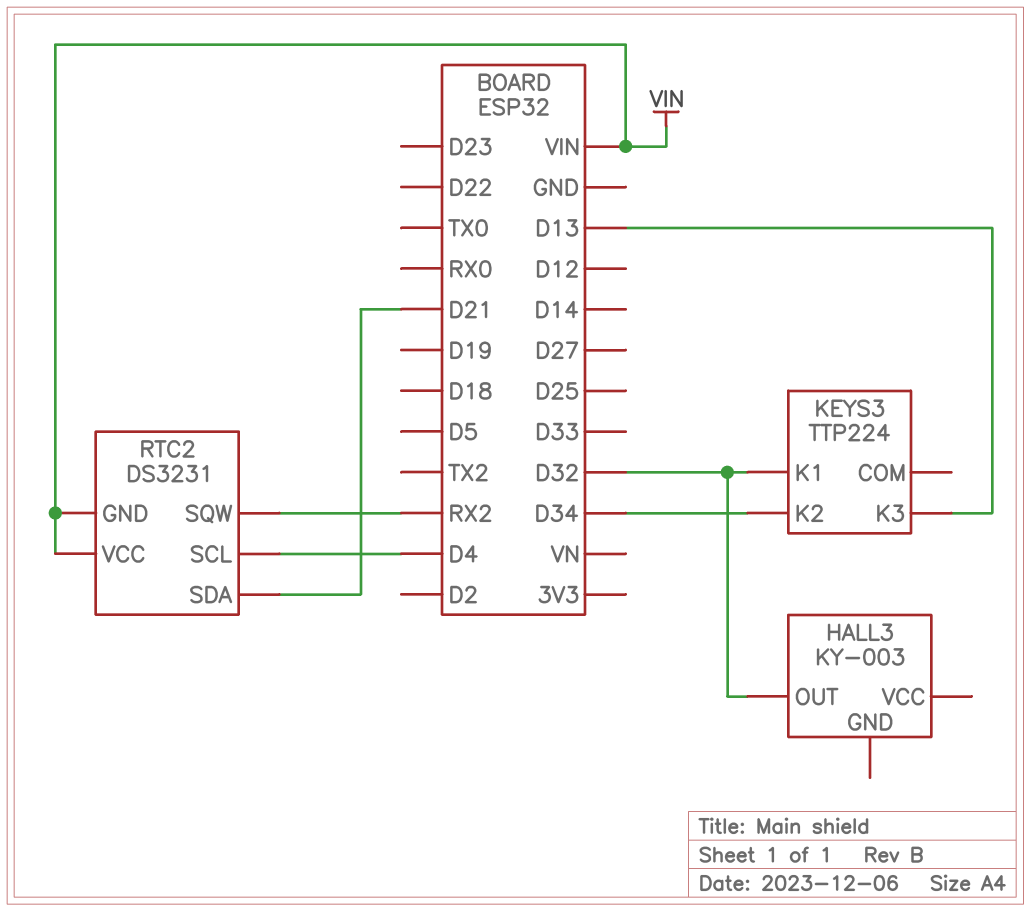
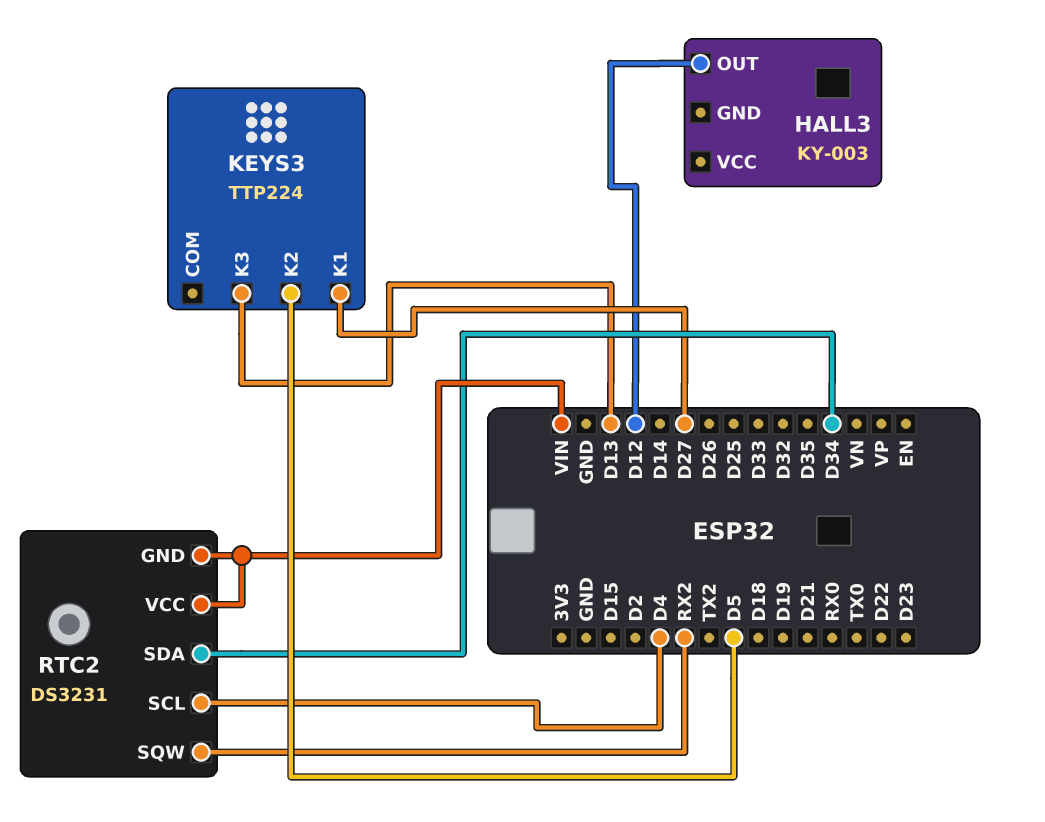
HALL3 pin OUT: D32 -> D12
KEYS3 pin K1: D32 -> D27
KEYS3 pin K2: D34 -> D5
RTC2 pin SDA: D21 -> D34

